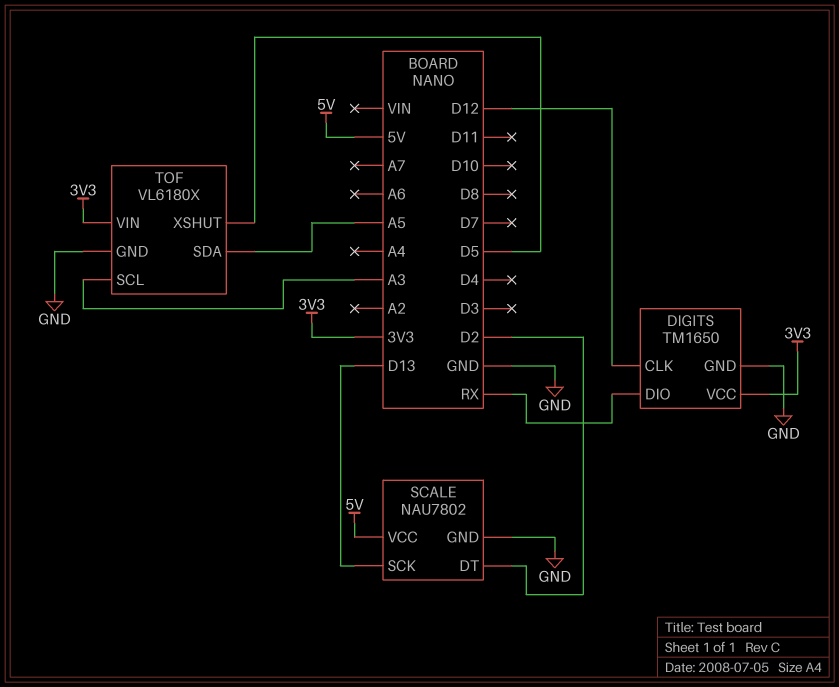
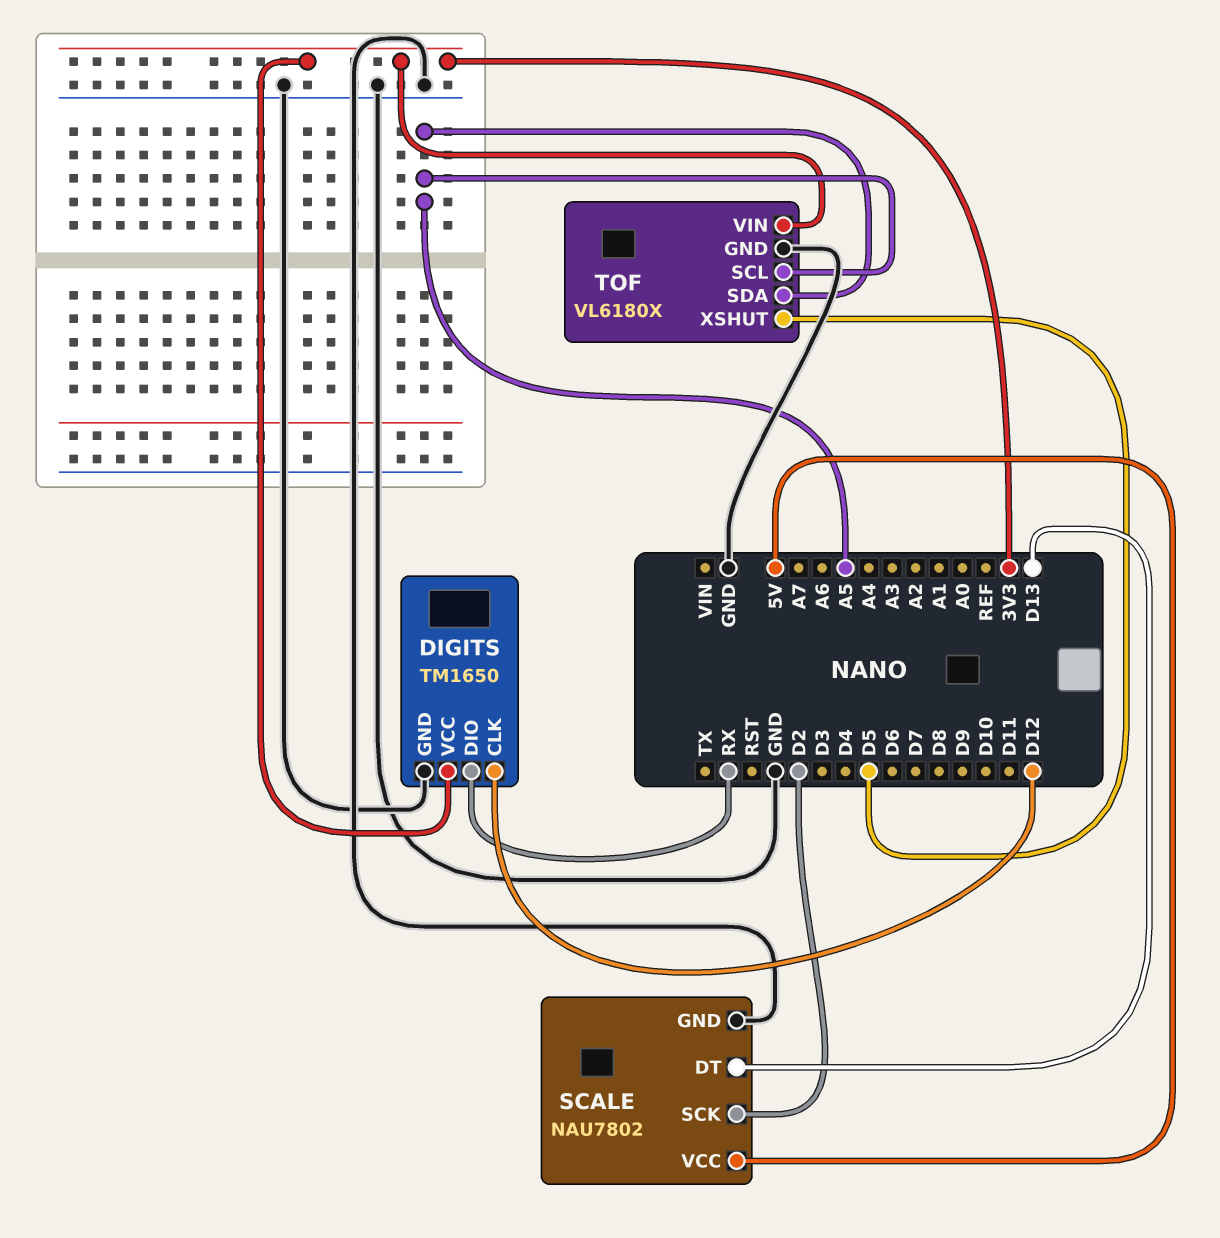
SCALE pin DT: D2 -> D13
SCALE pin SCK: D13 -> D2
TOF pin SCL: A3 -> A5

